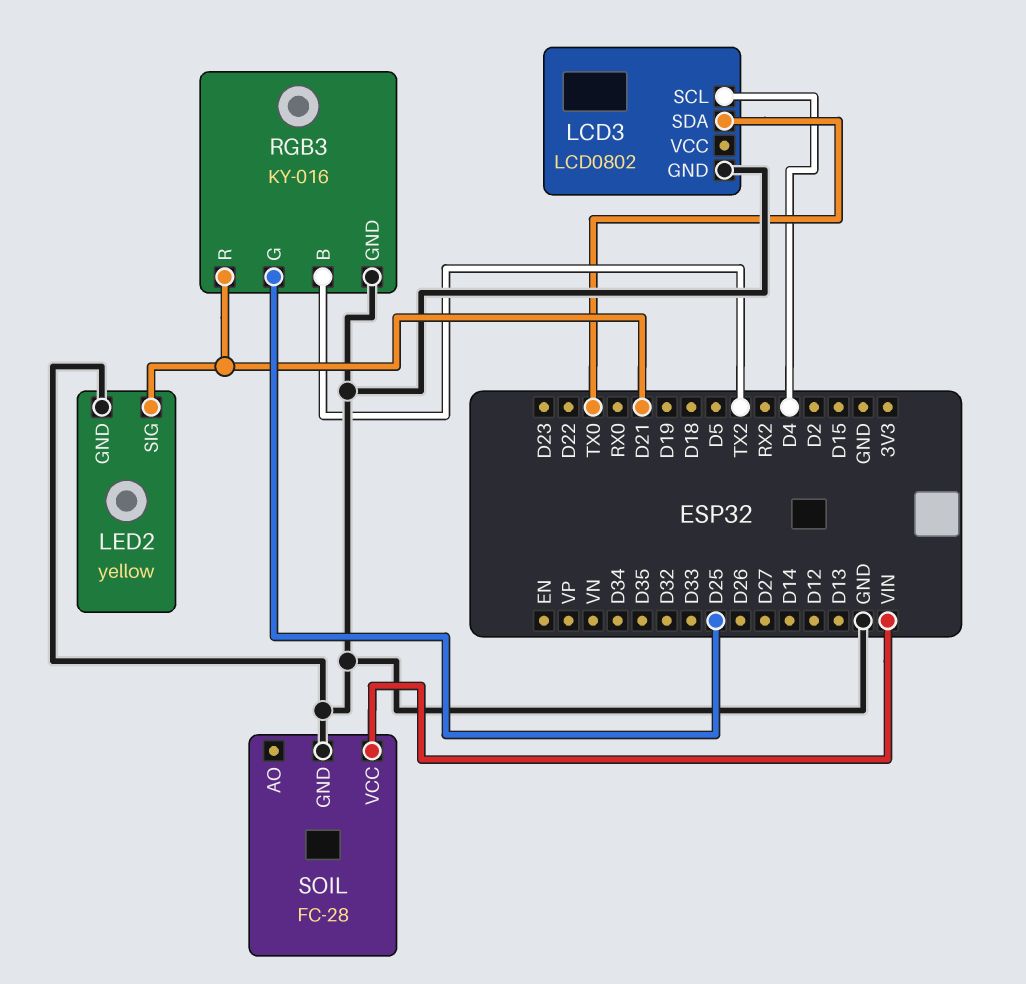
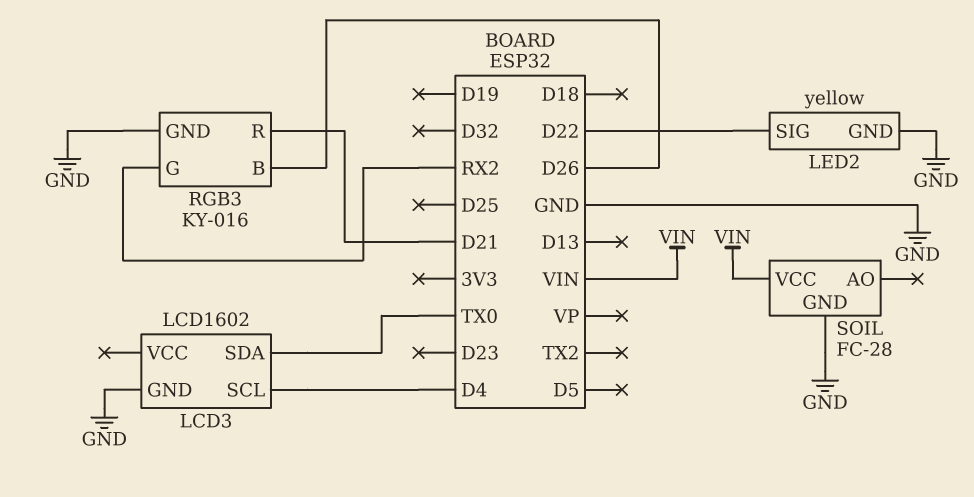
LCD3: LCD0802 -> LCD1602
LED2 pin SIG: D21 -> D22
RGB3 pin B: TX2 -> D26
RGB3 pin G: D25 -> RX2

